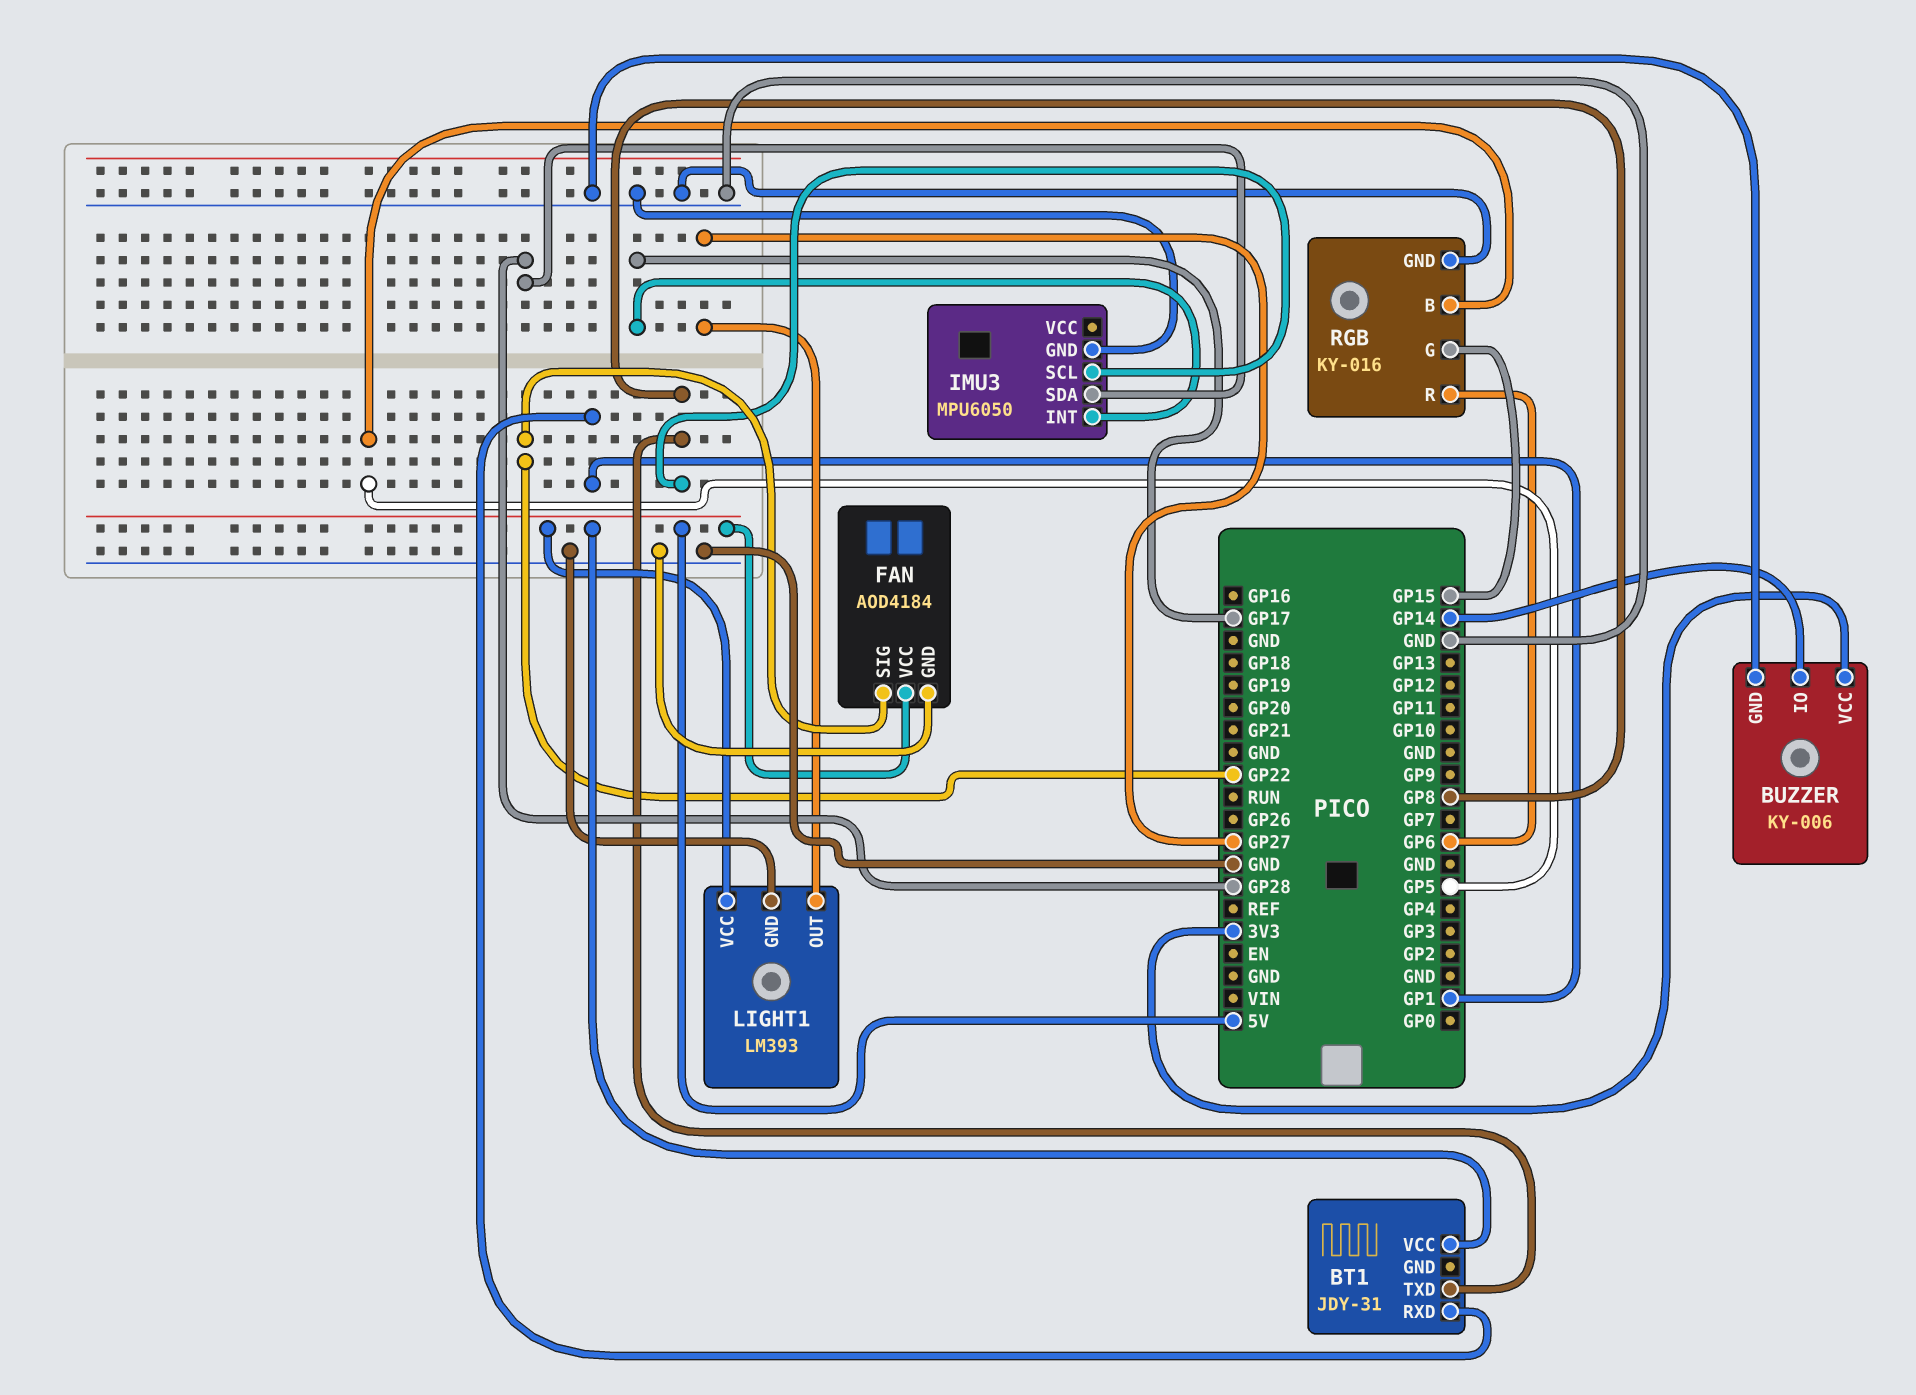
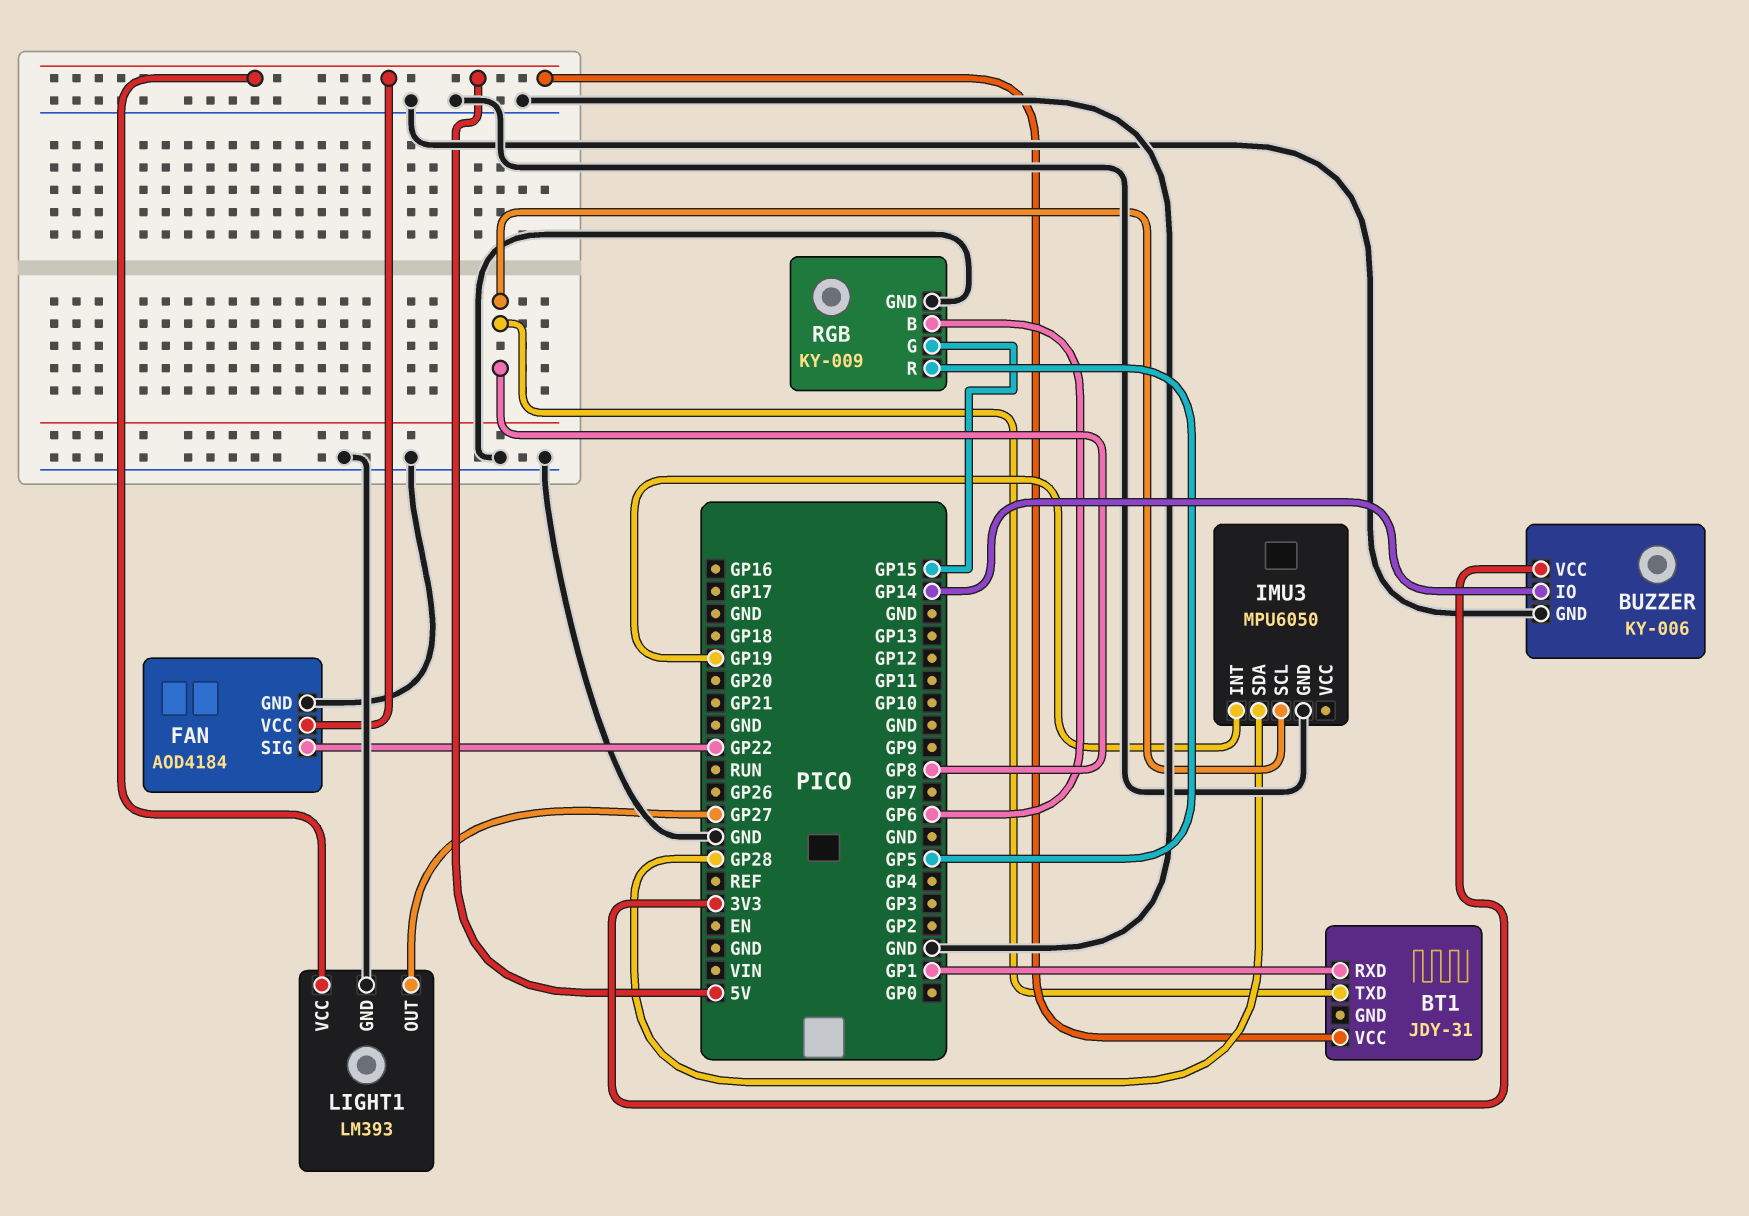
IMU3 pin INT: GP17 -> GP19
RGB: KY-016 -> KY-009
RGB pin B: GP5 -> GP6
RGB pin R: GP6 -> GP5

